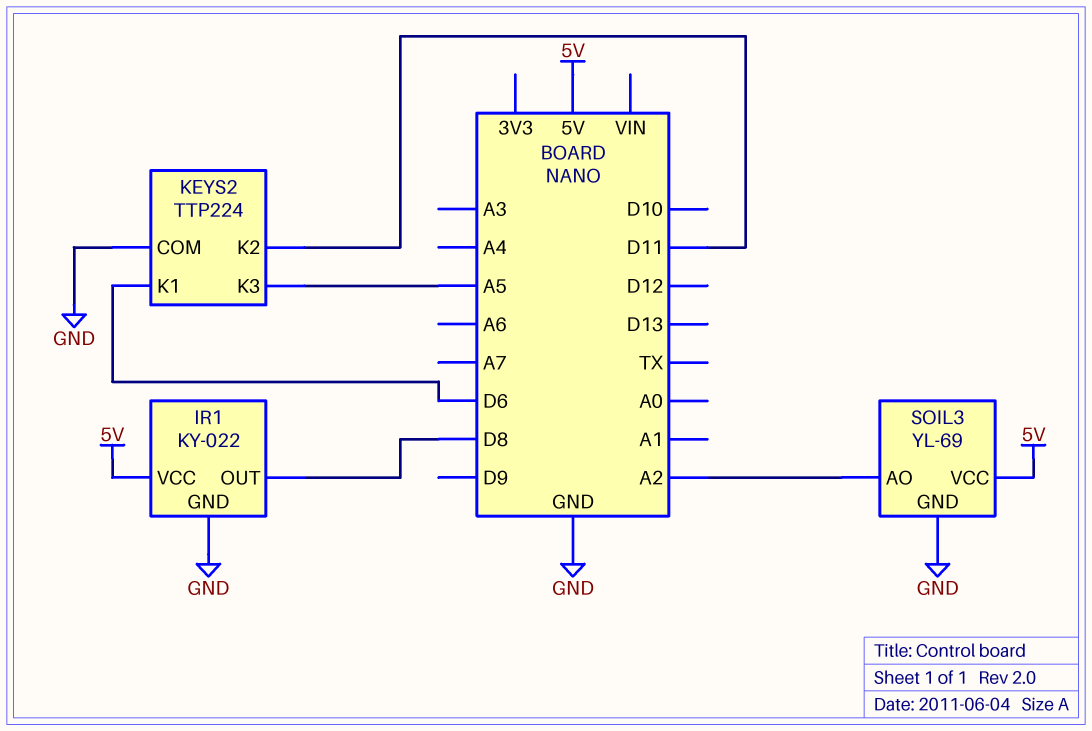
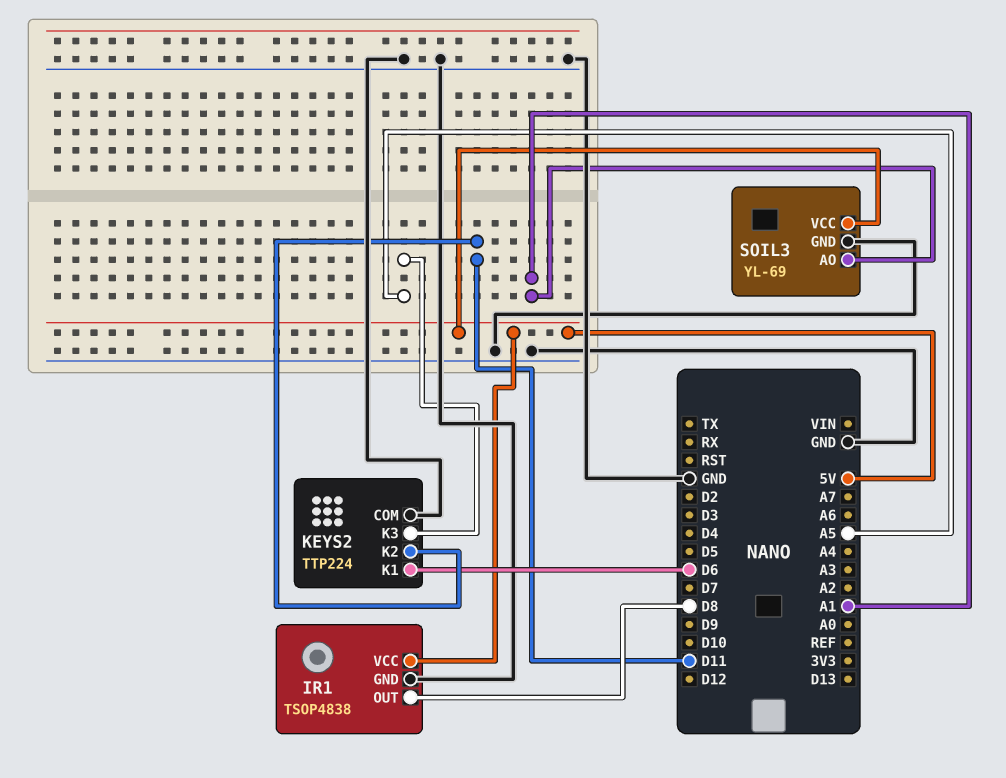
IR1: KY-022 -> TSOP4838
SOIL3 pin AO: A2 -> A1

